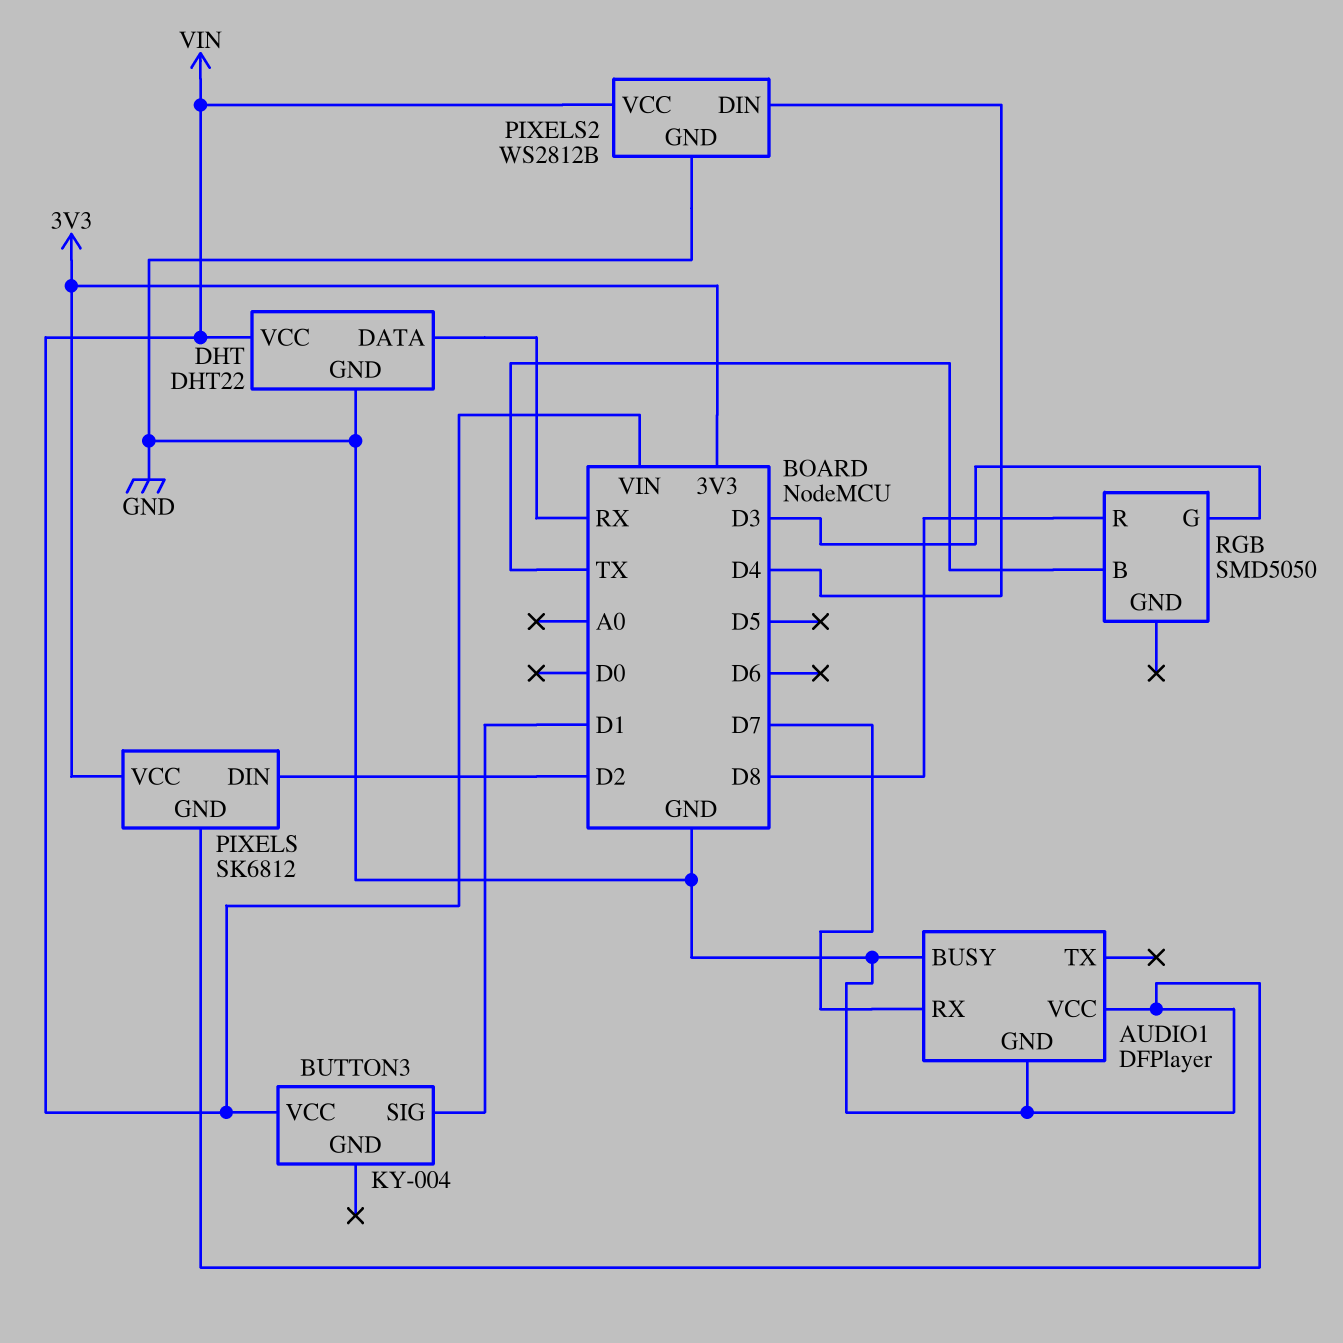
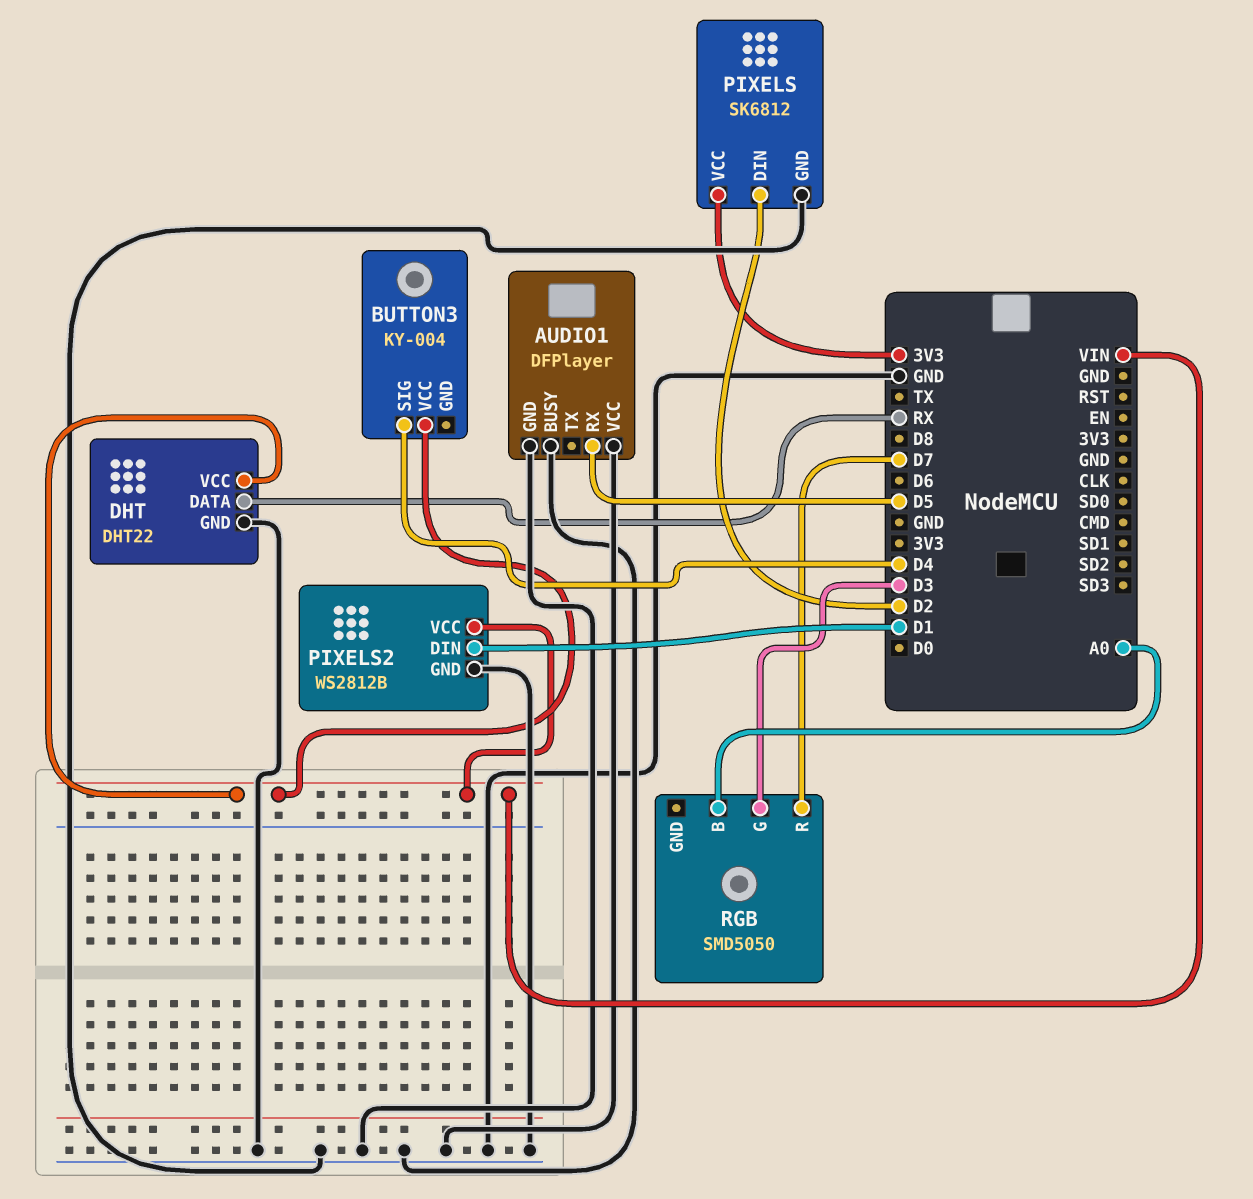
AUDIO1 pin RX: D7 -> D5
BUTTON3 pin SIG: D1 -> D4
PIXELS2 pin DIN: D4 -> D1
RGB pin B: TX -> A0
RGB pin R: D8 -> D7

